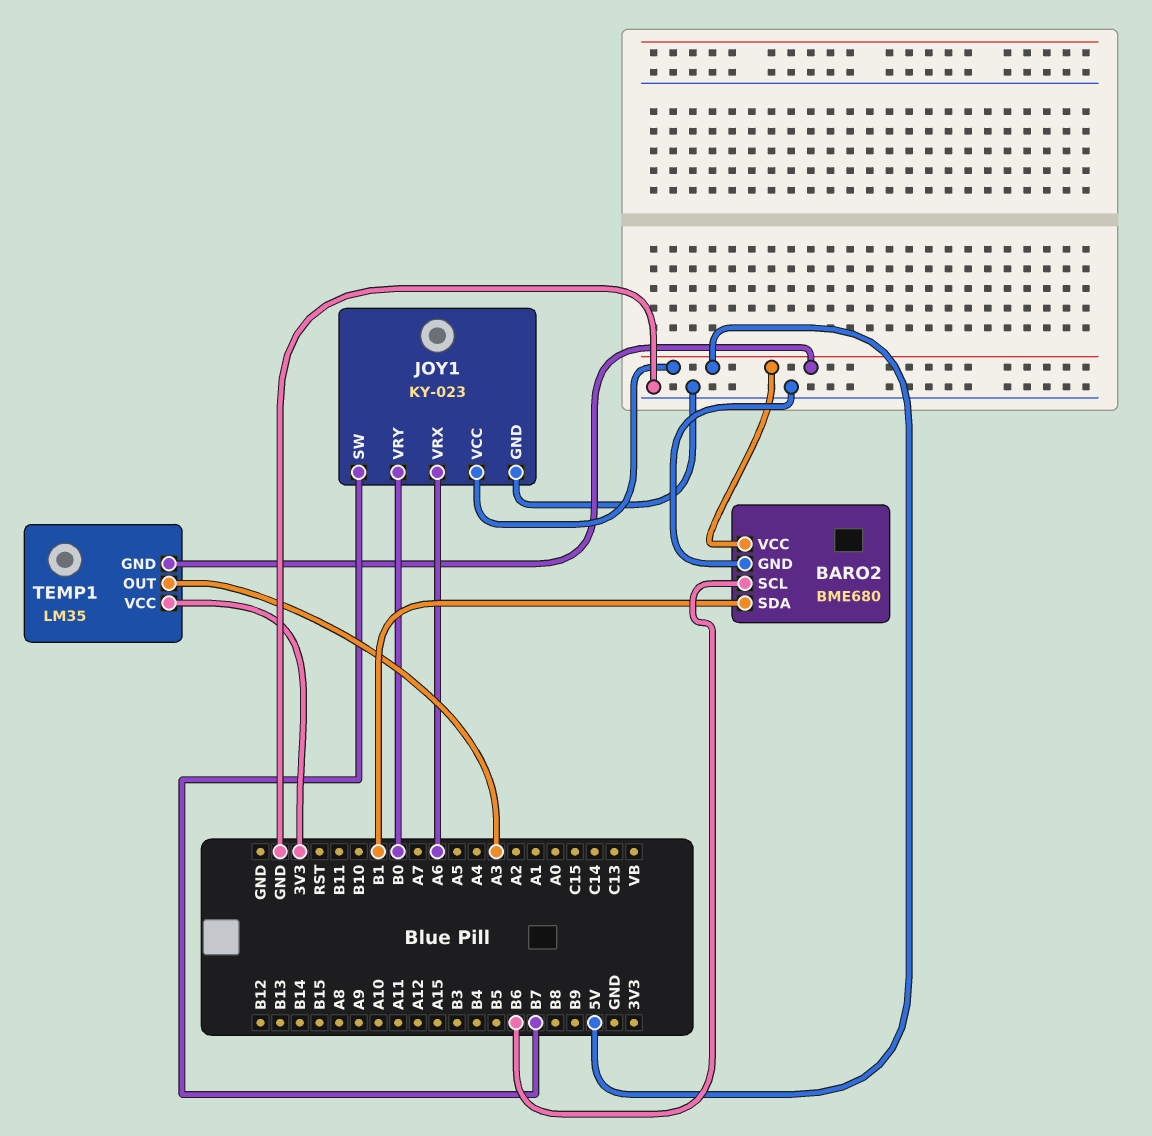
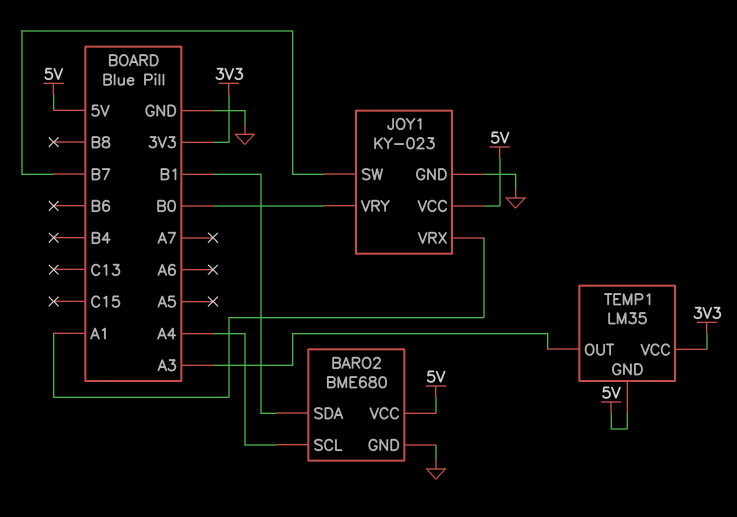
BARO2 pin SCL: B6 -> A4
JOY1 pin VRX: A6 -> A1

